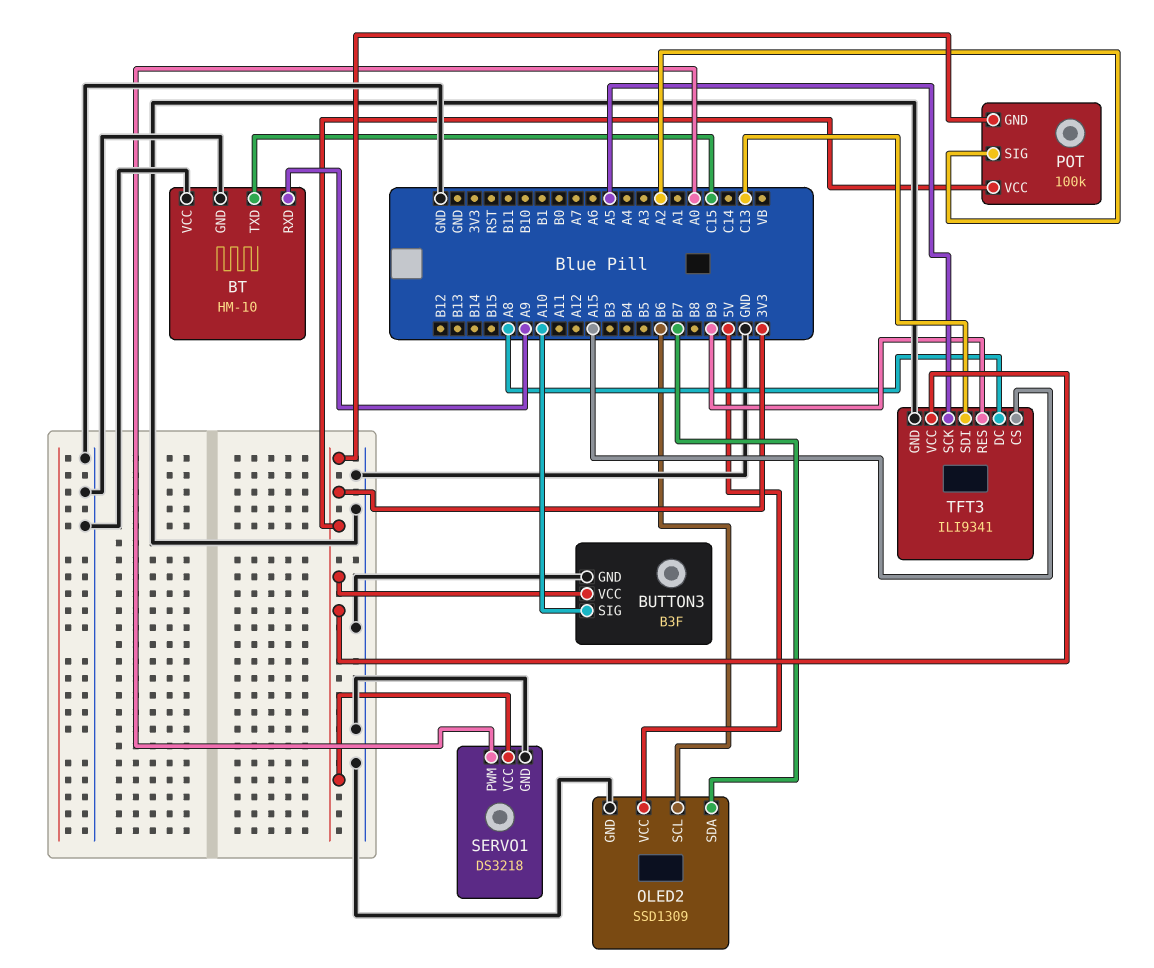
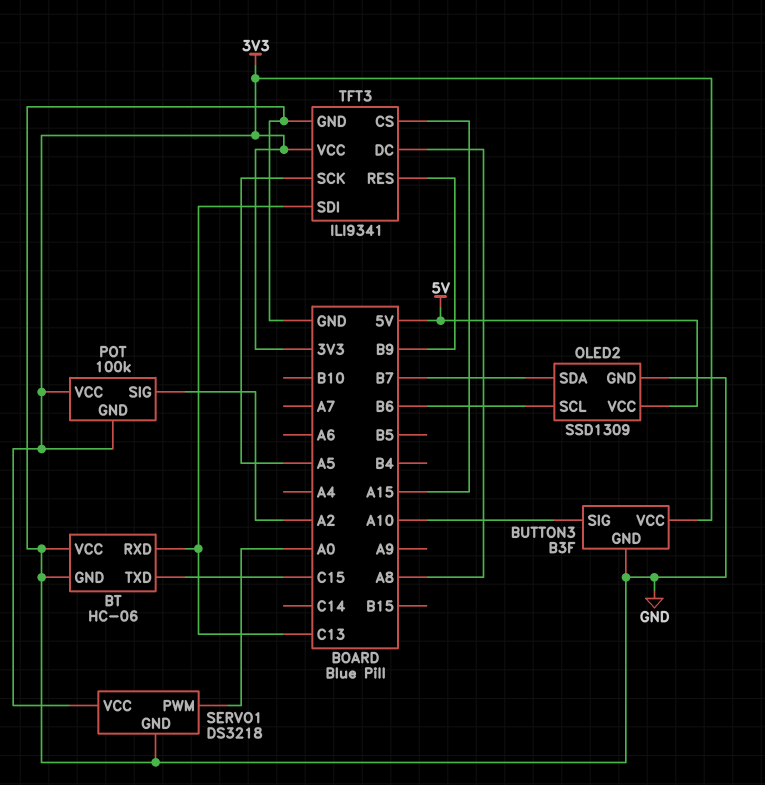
BT: HM-10 -> HC-06
BT pin RXD: A9 -> C13

